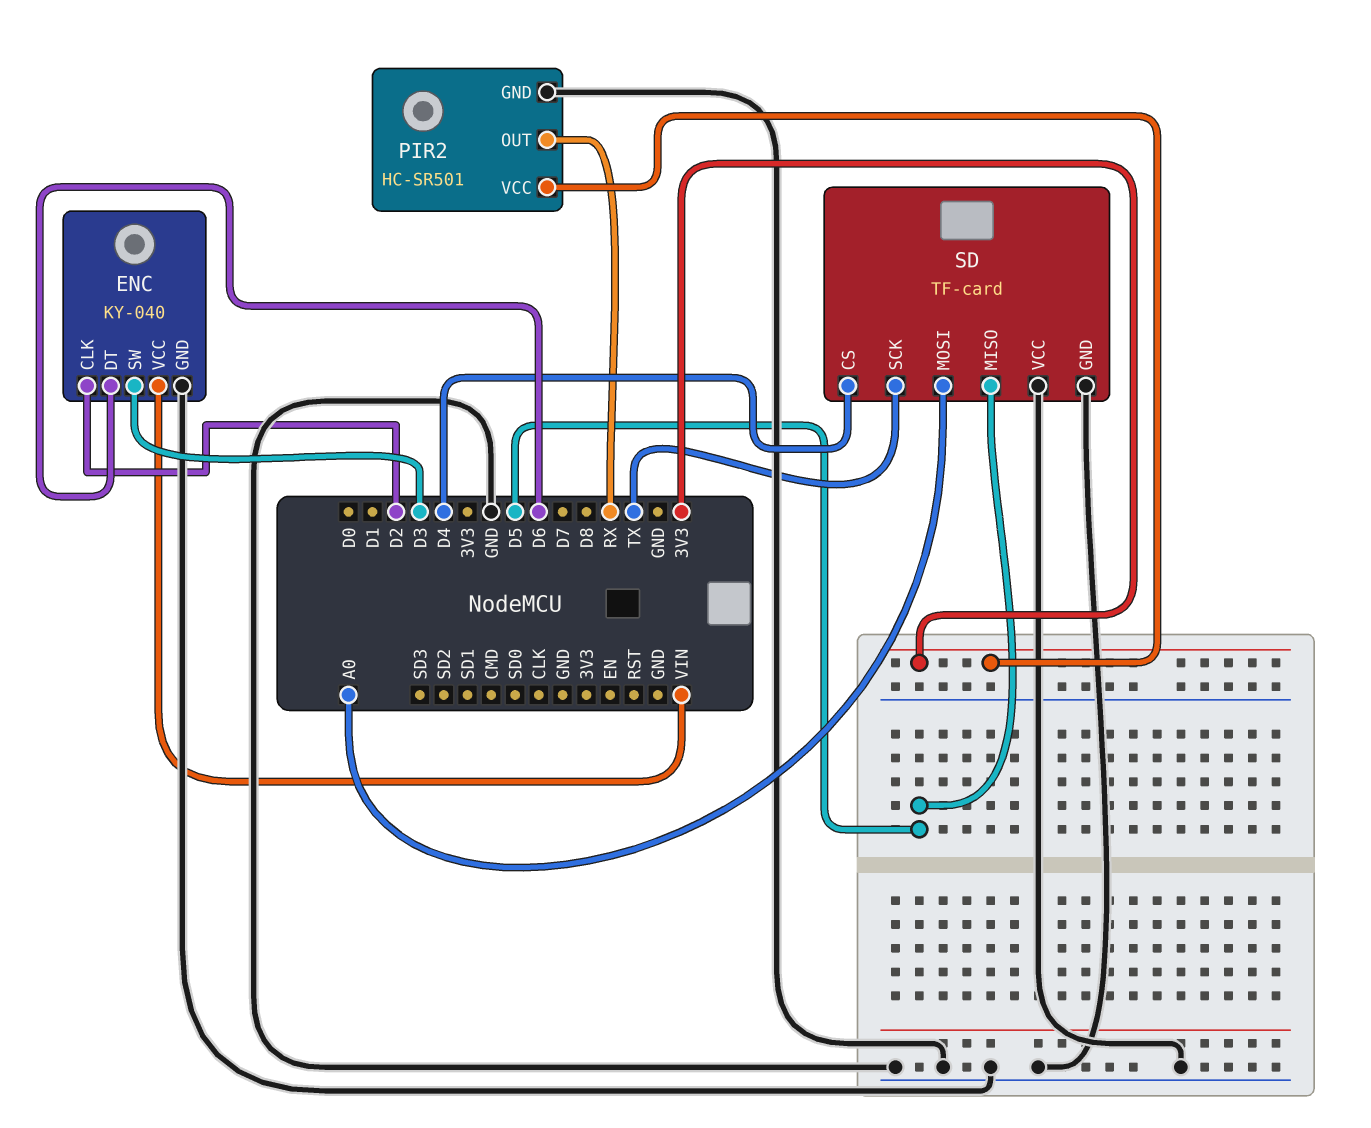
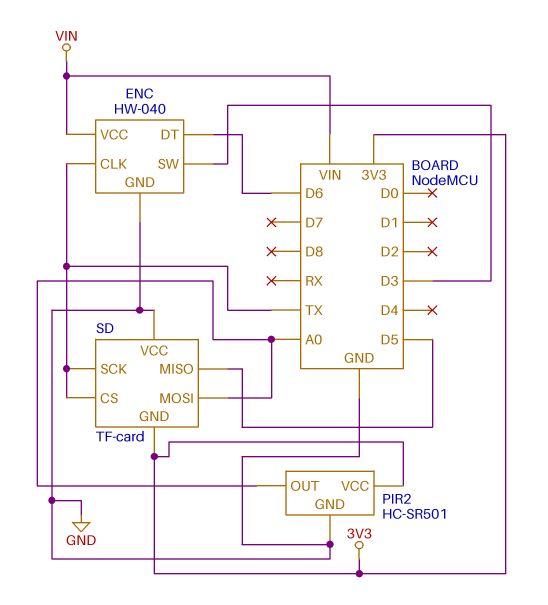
ENC: KY-040 -> HW-040
ENC pin CLK: D2 -> TX
PIR2 pin OUT: RX -> A0
SD pin CS: D4 -> TX
SD pin GND: GND -> 3V3

